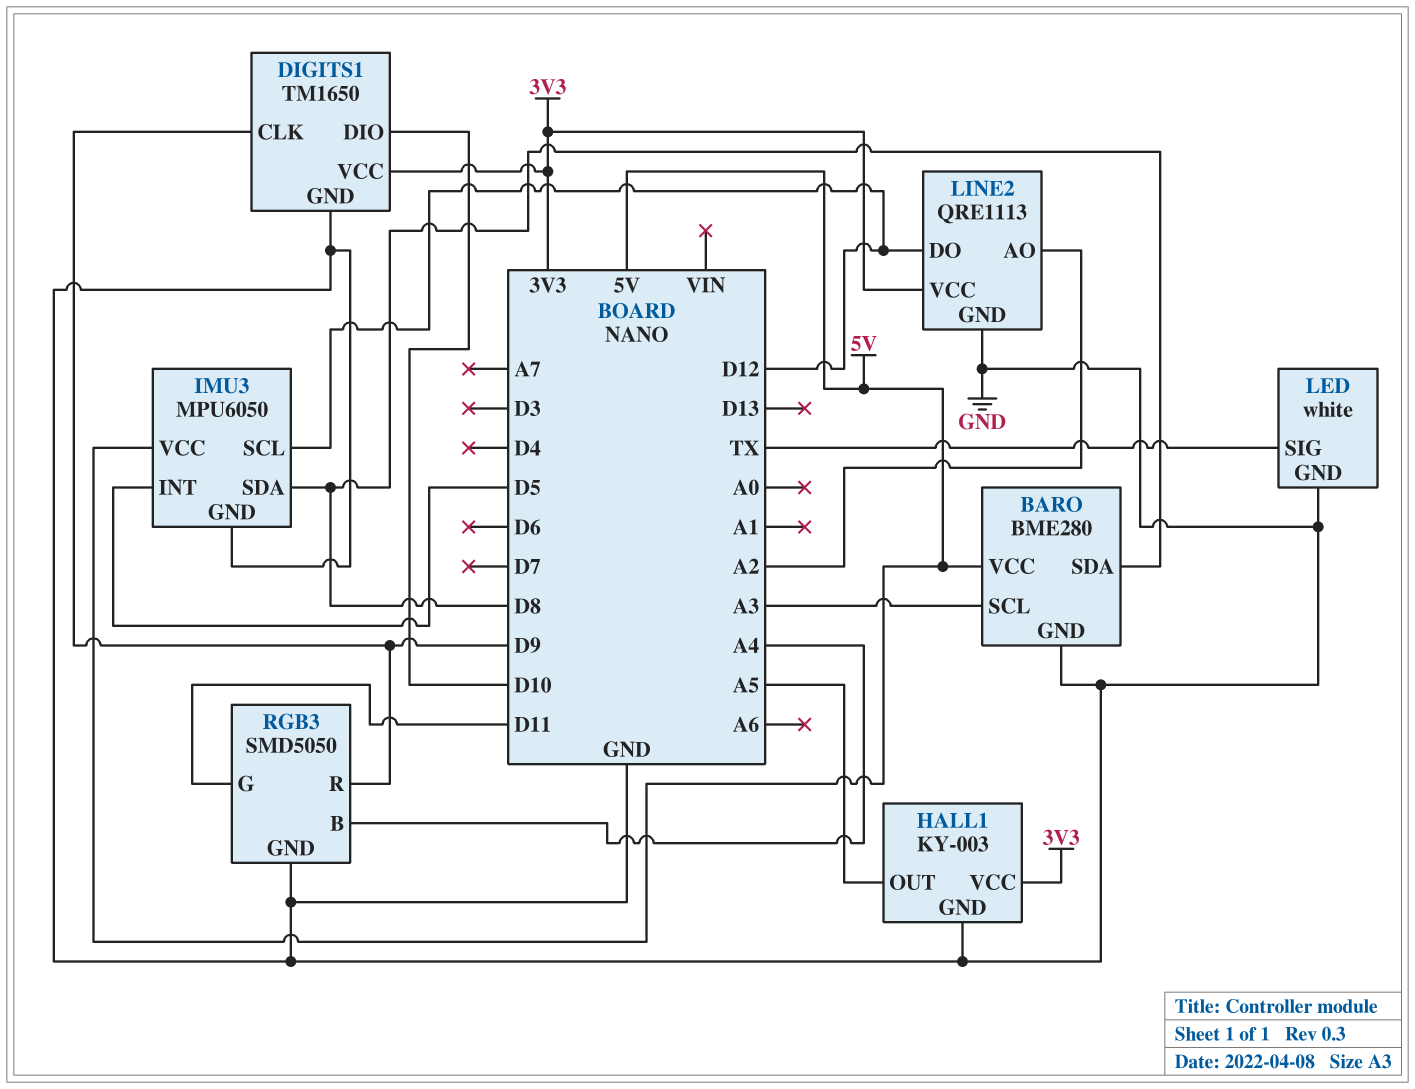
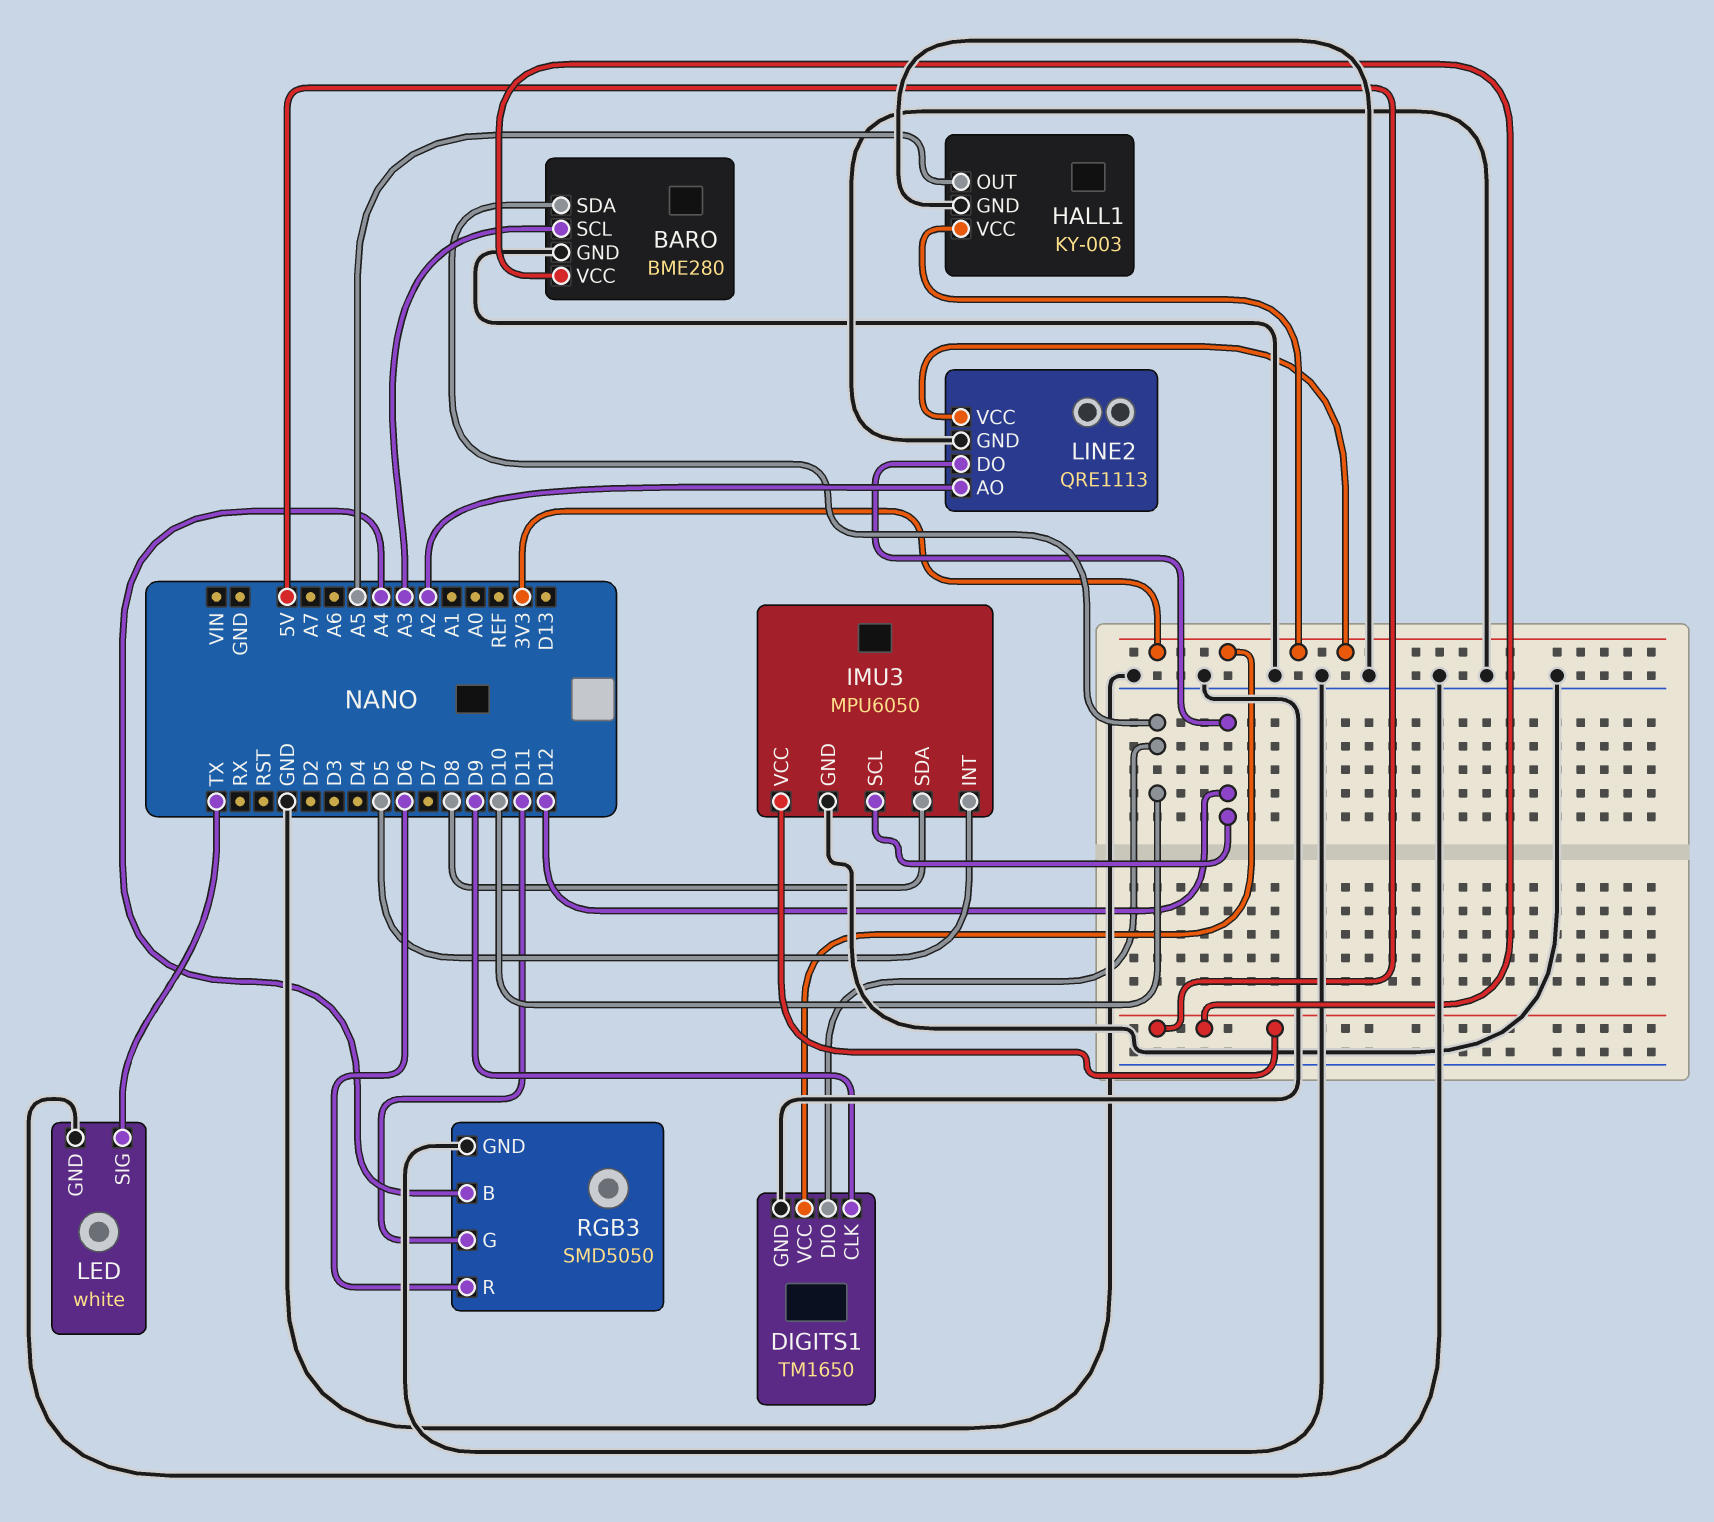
BARO pin SDA: D8 -> D10
RGB3 pin R: D9 -> D6

